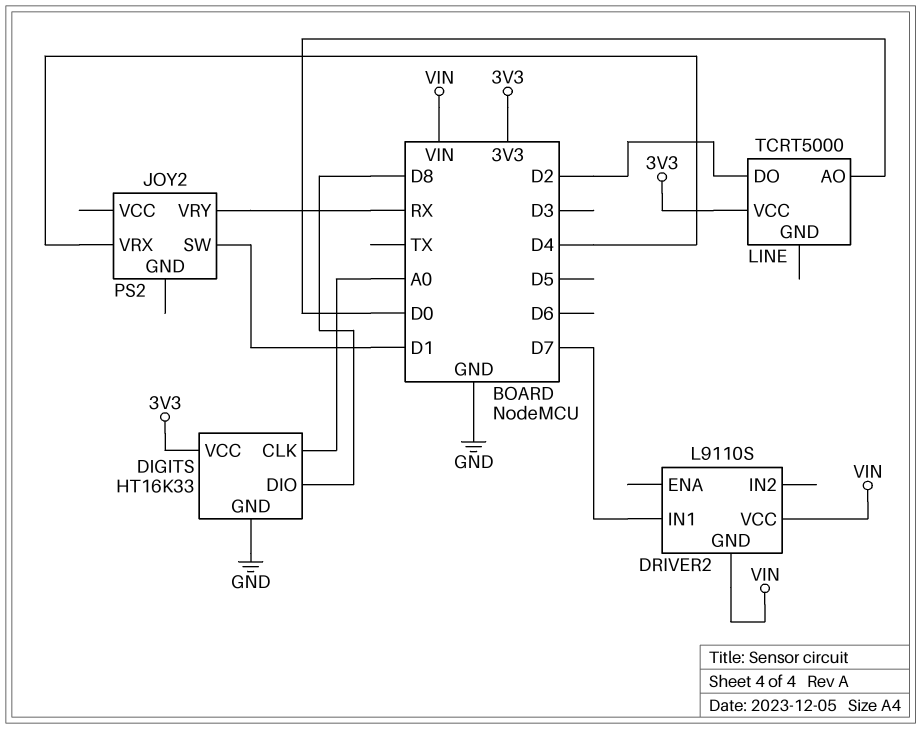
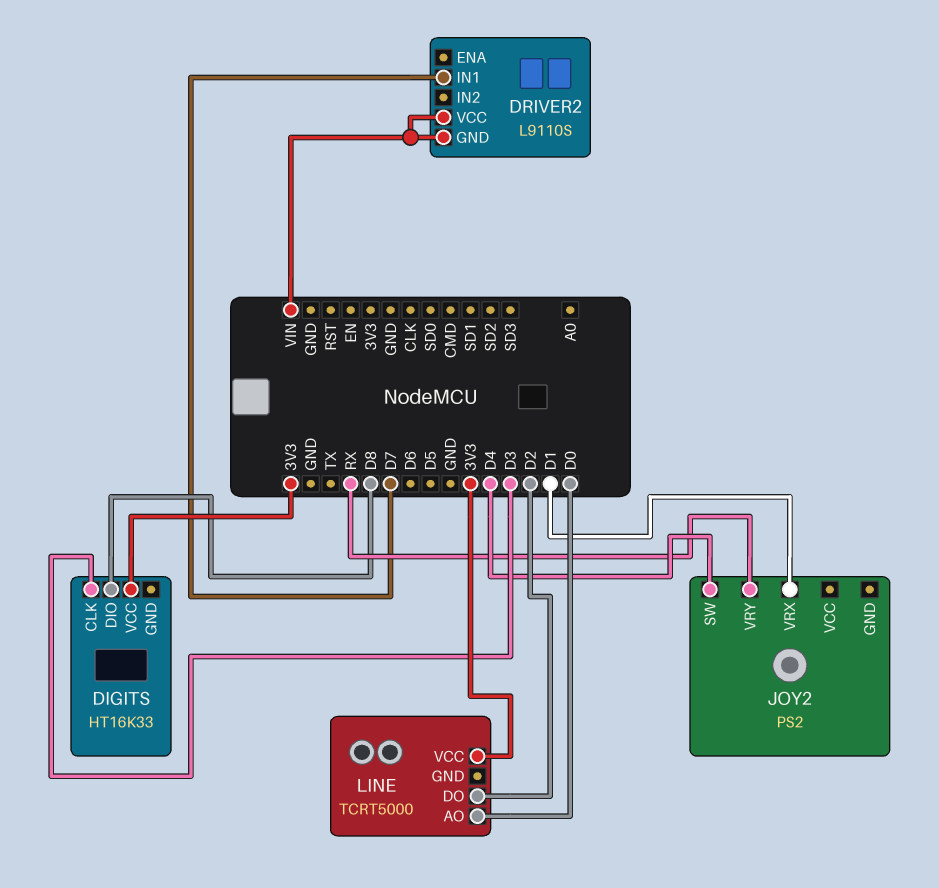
DIGITS pin CLK: A0 -> D3
DIGITS pin GND: GND -> none
JOY2 pin SW: D1 -> D4
JOY2 pin VRX: D4 -> D1

